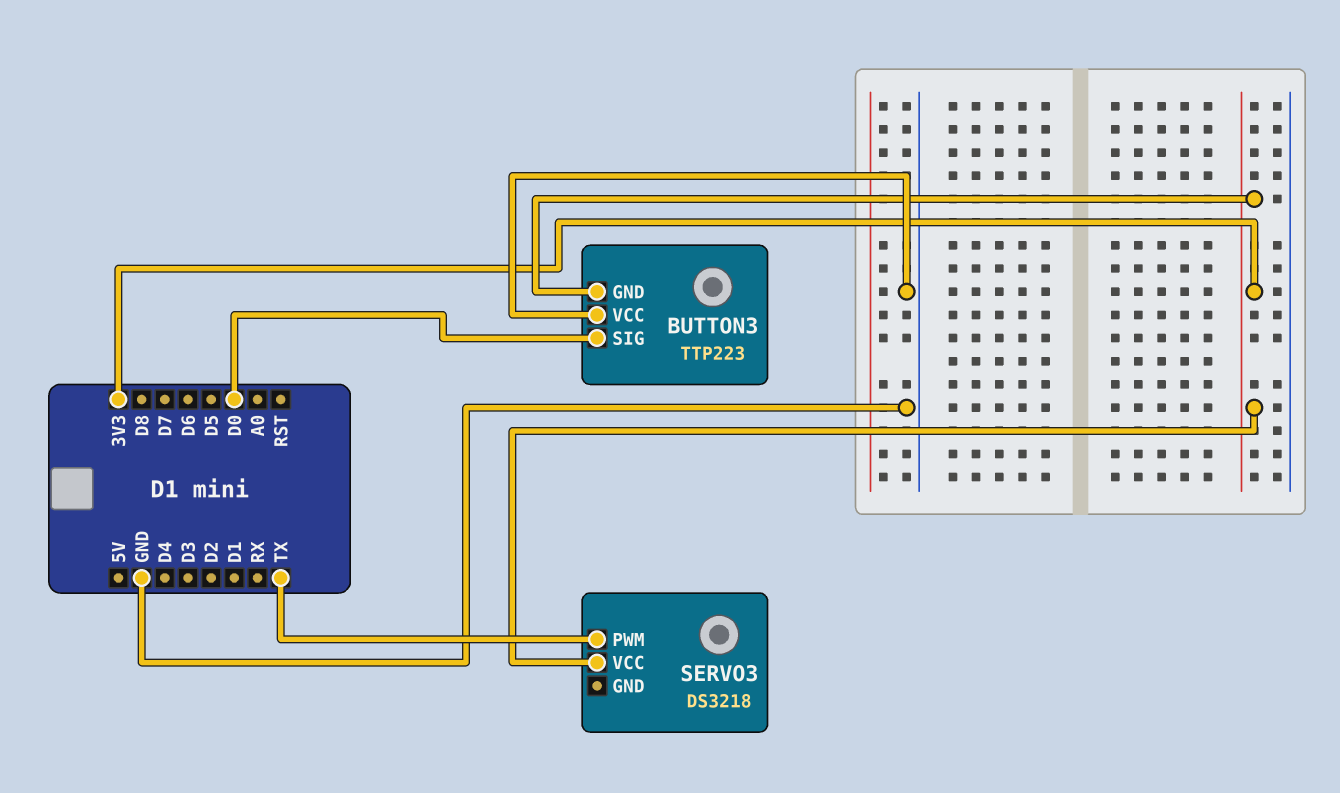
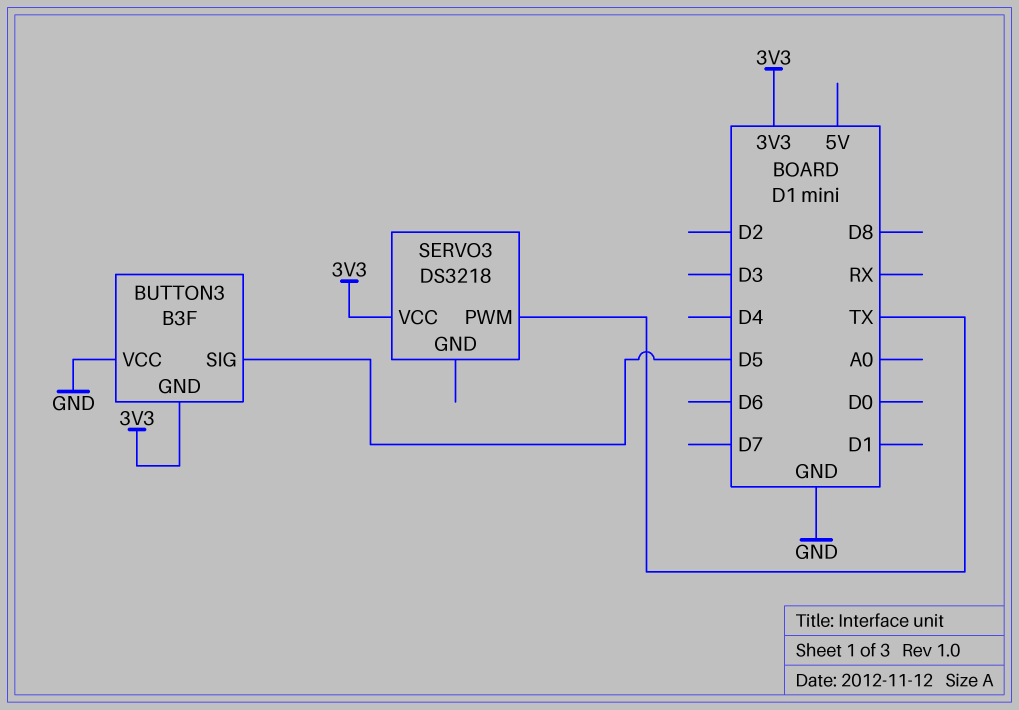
BUTTON3: TTP223 -> B3F
BUTTON3 pin SIG: D0 -> D5

